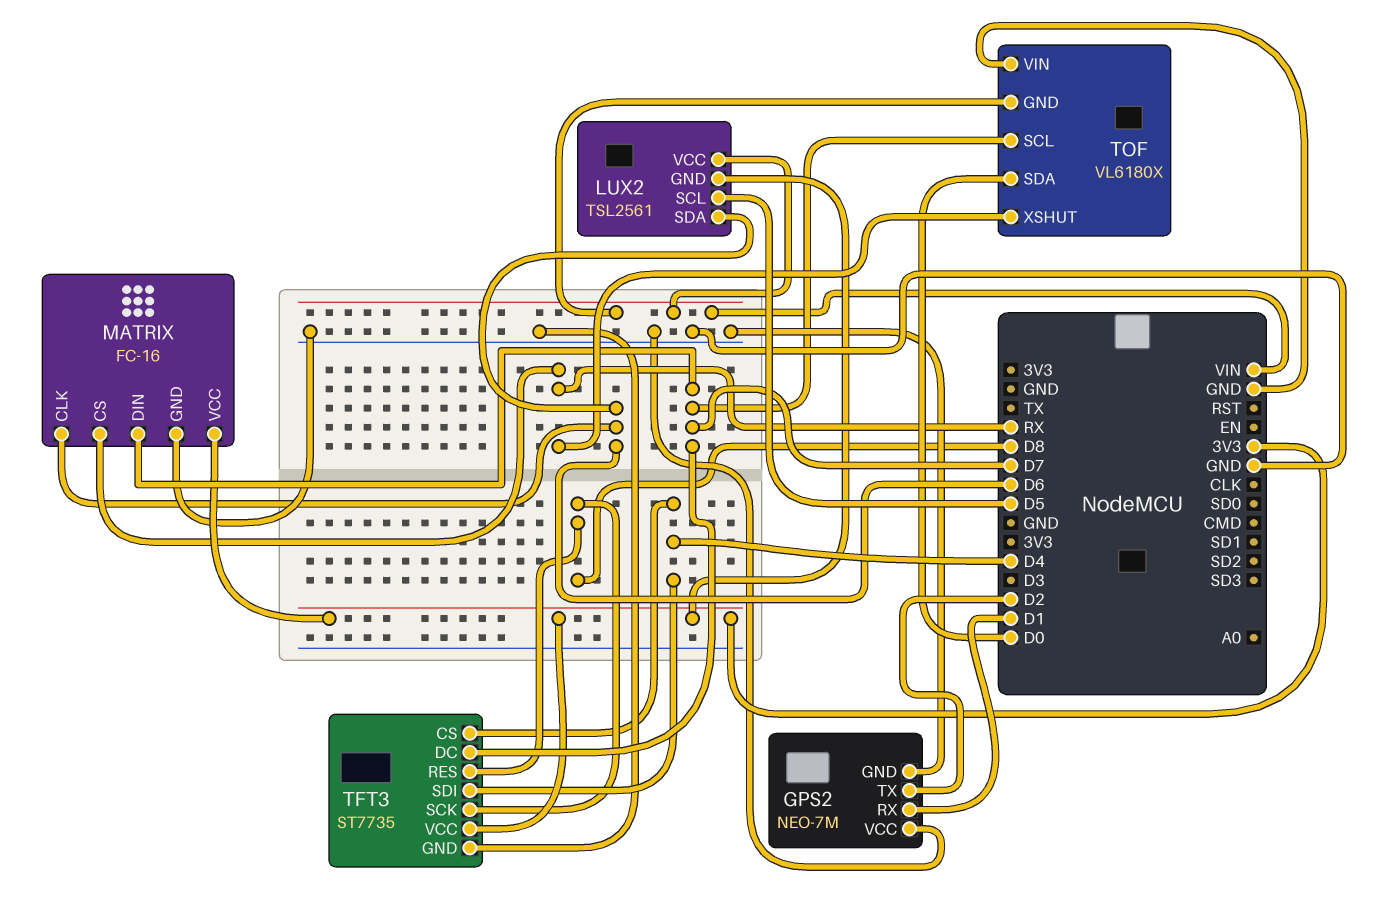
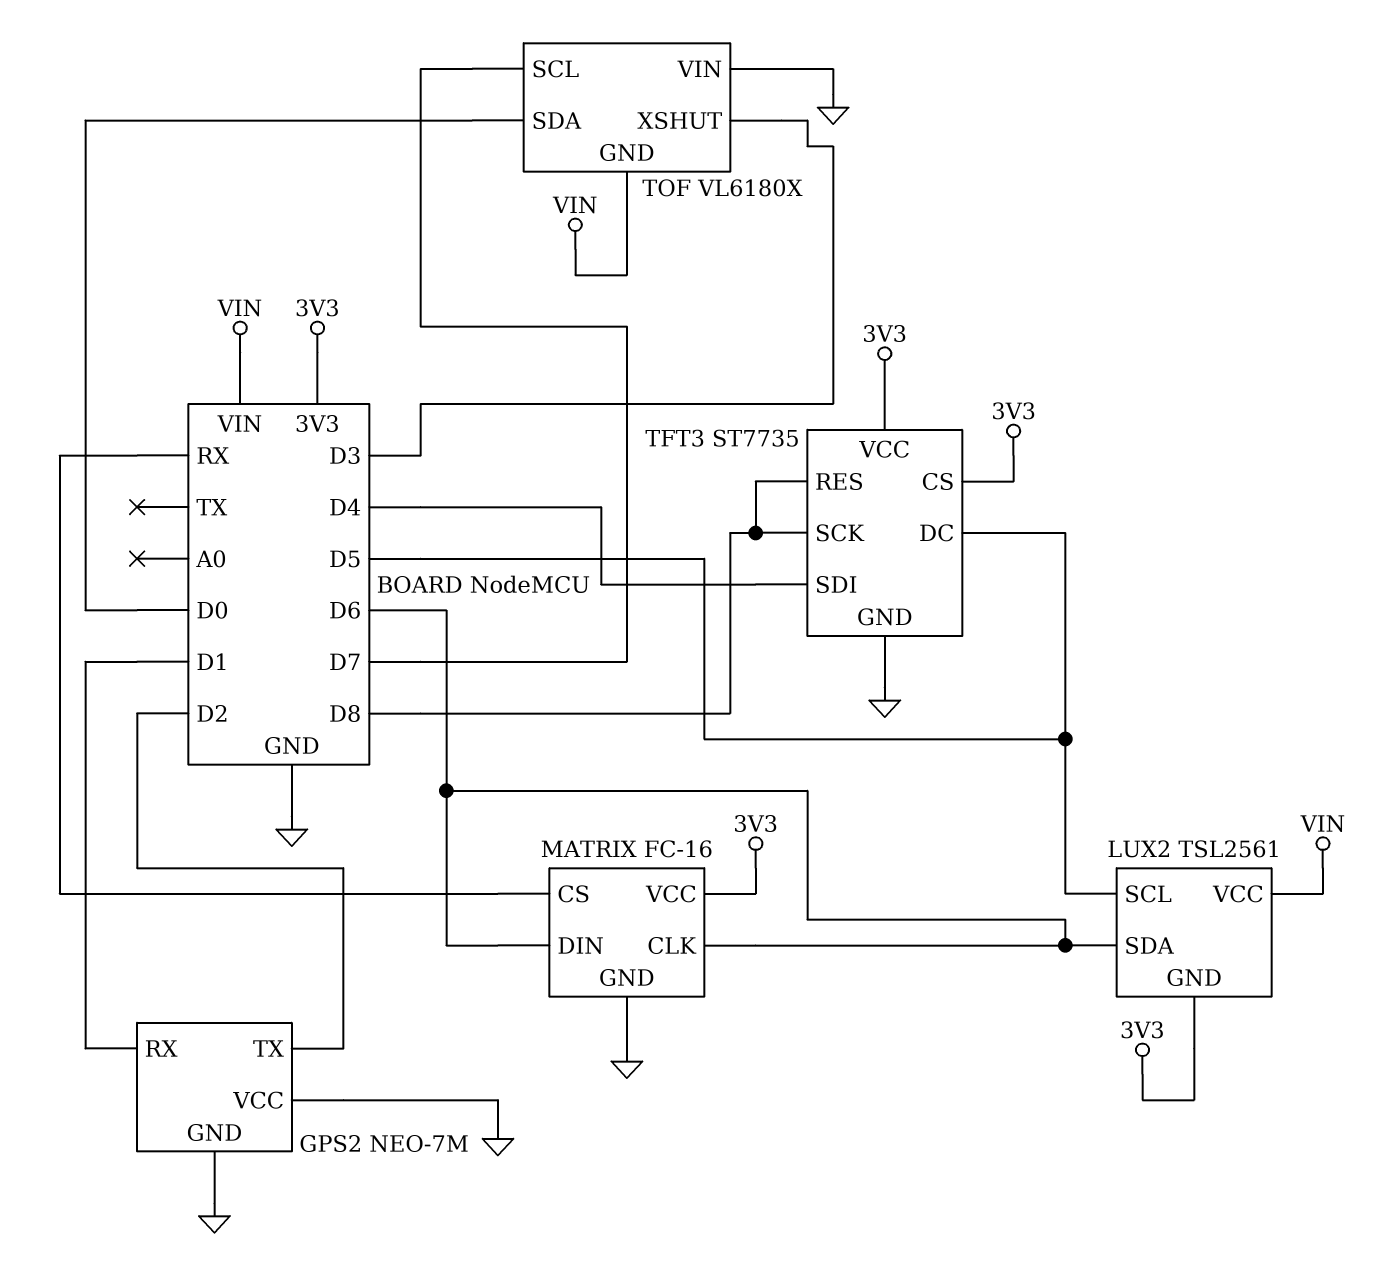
MATRIX pin DIN: D7 -> D6
TFT3 pin CS: D4 -> 3V3
TFT3 pin DC: D7 -> D5
TOF pin XSHUT: RX -> D3

